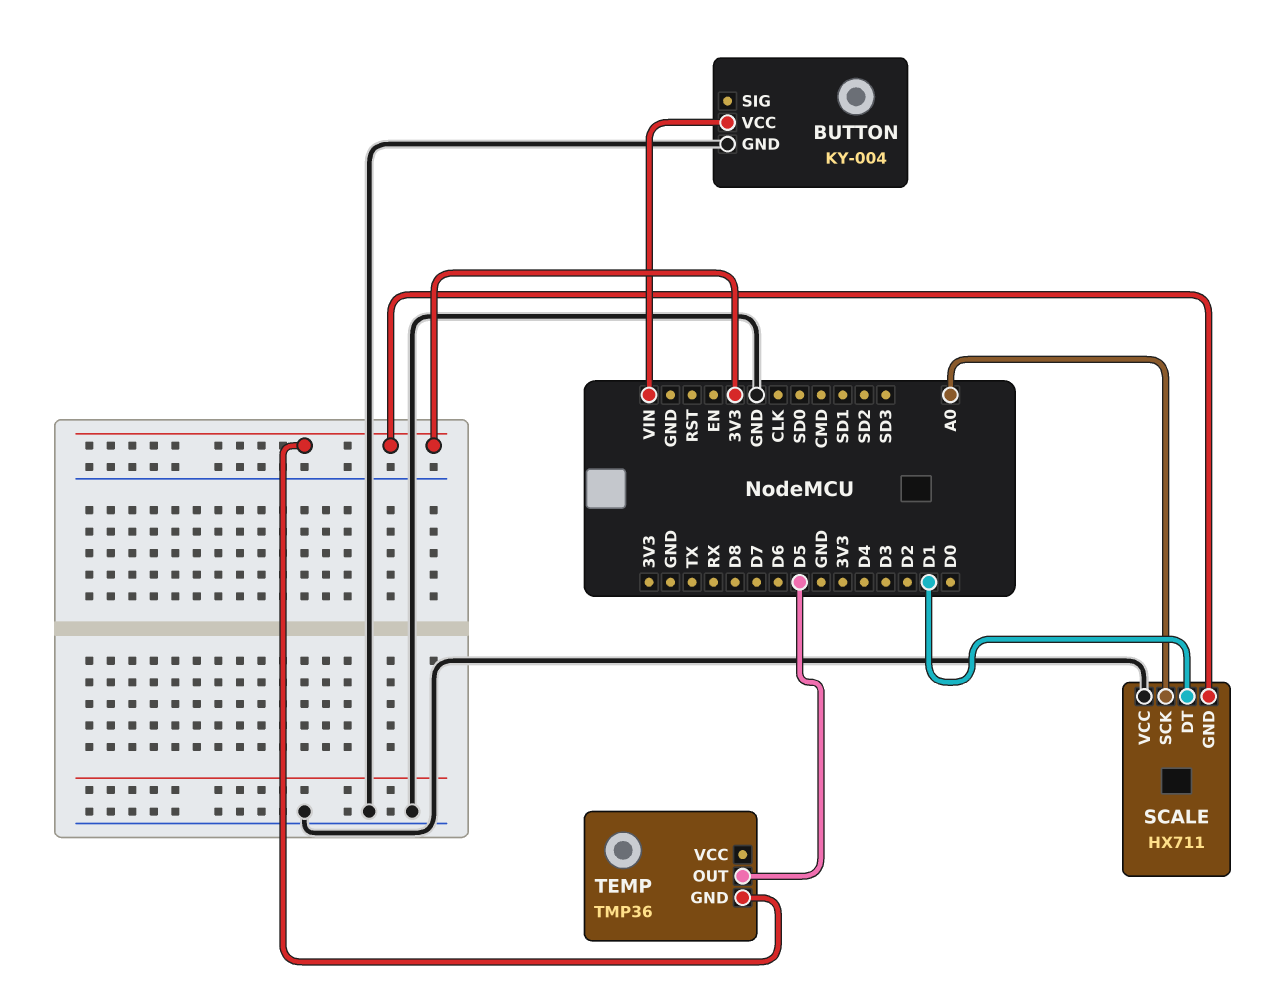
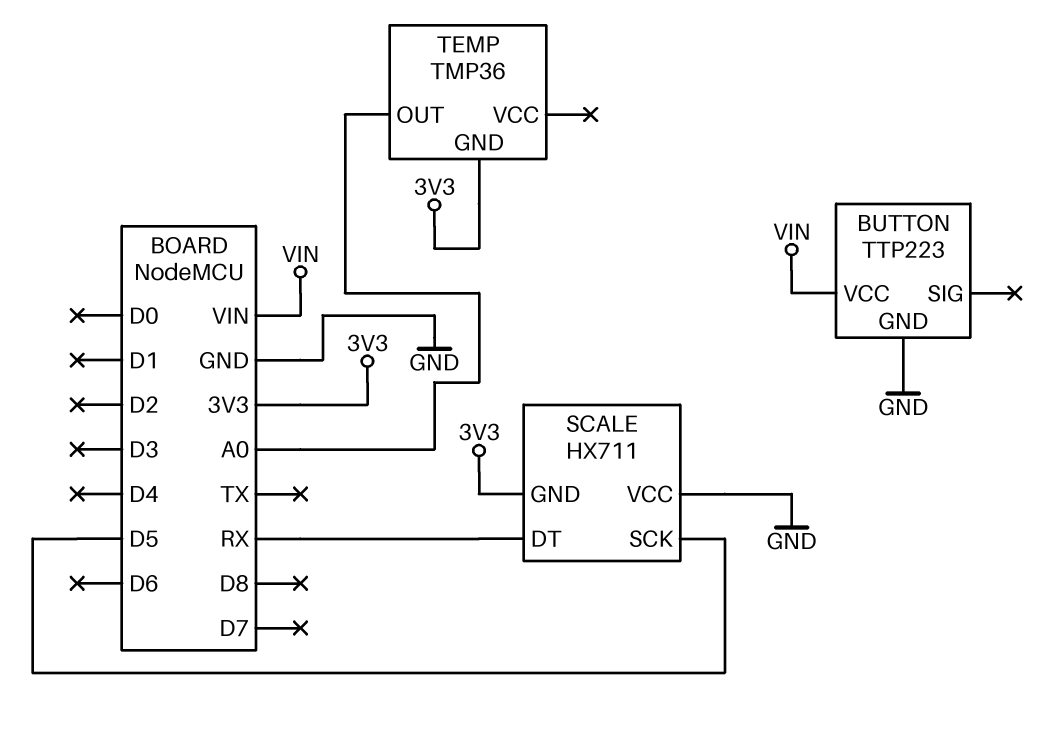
BUTTON: KY-004 -> TTP223
SCALE pin DT: D1 -> RX
SCALE pin SCK: A0 -> D5
TEMP pin OUT: D5 -> A0

